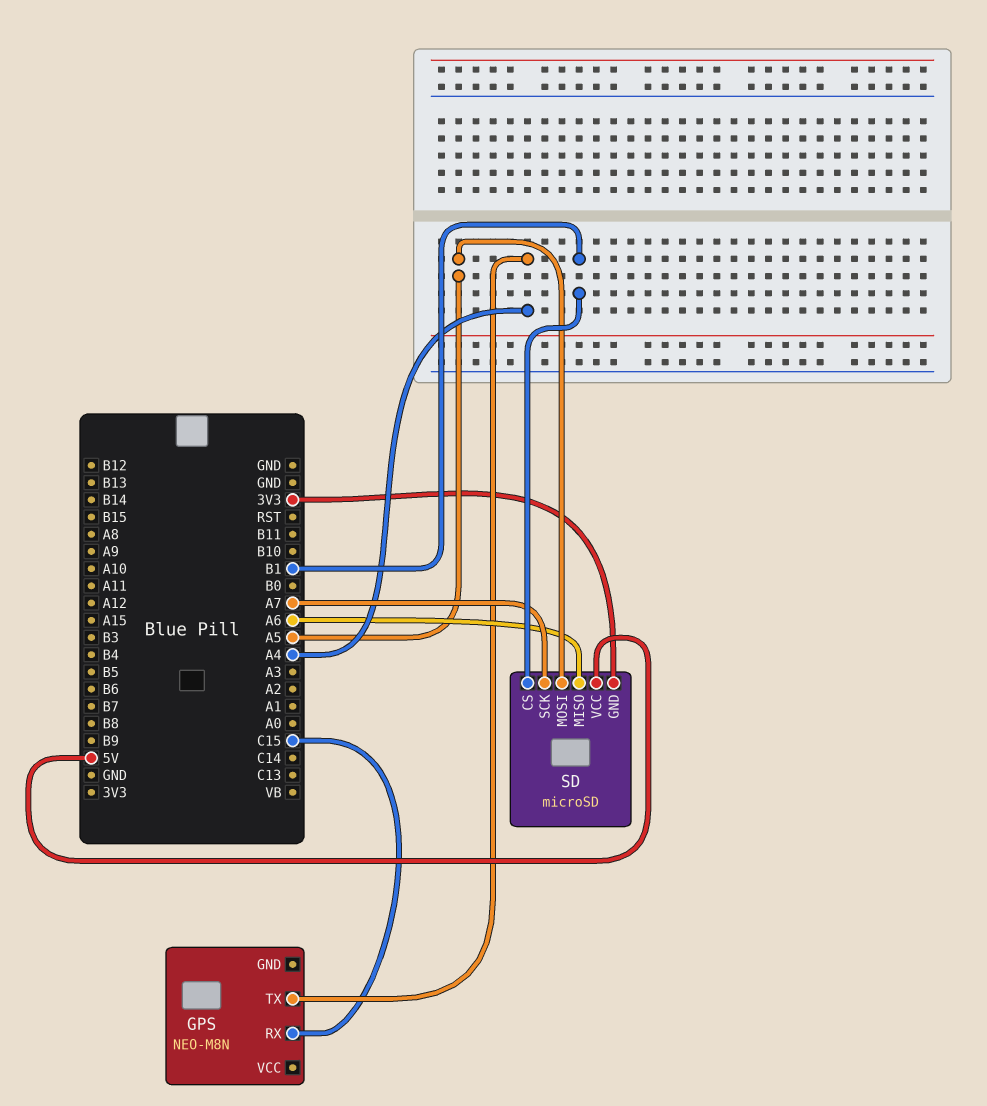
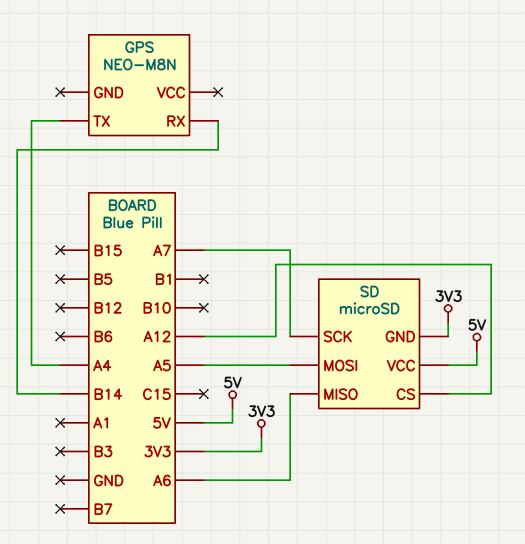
GPS pin RX: C15 -> B14
SD pin CS: B1 -> A12

